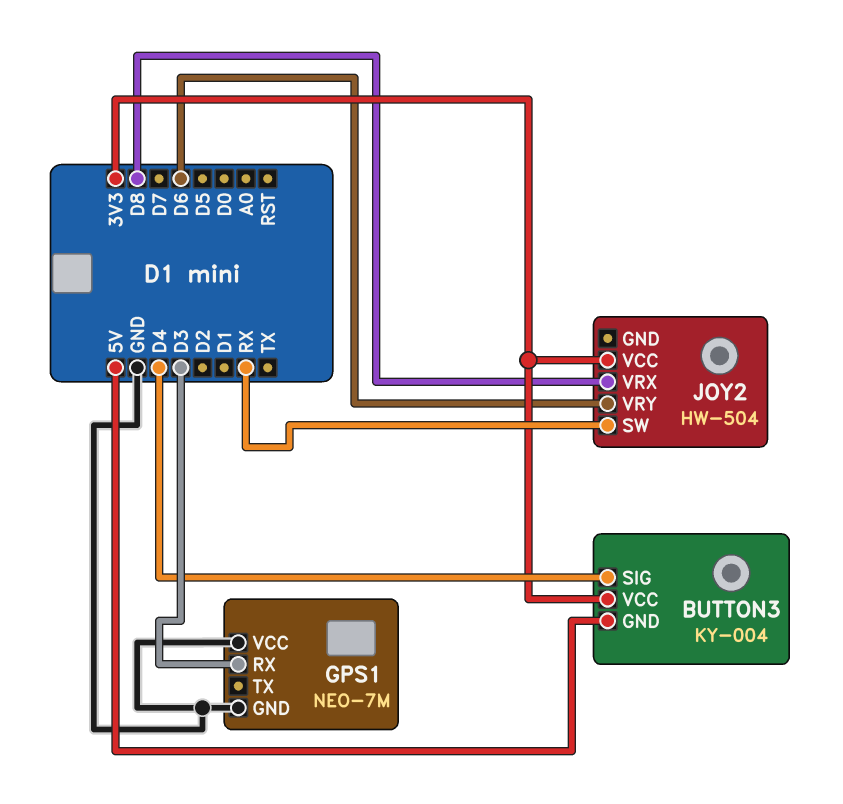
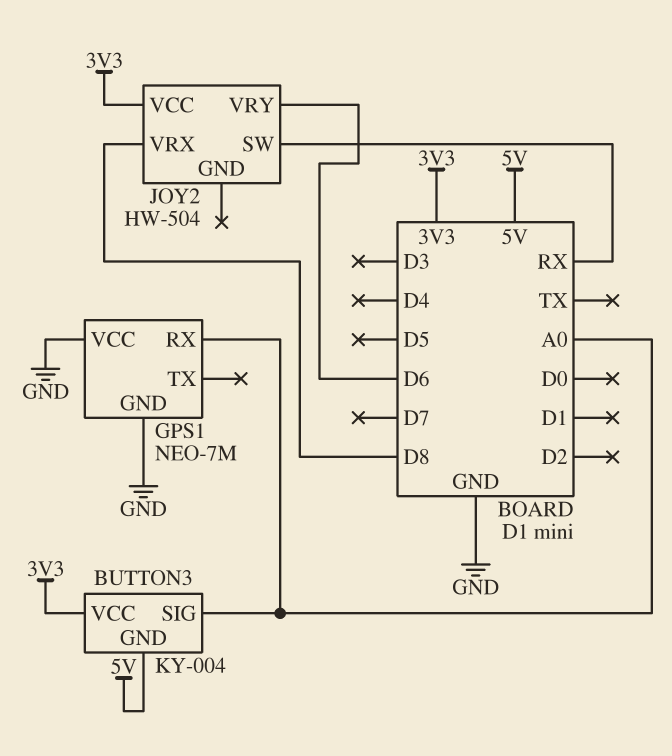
BUTTON3 pin SIG: D4 -> A0
GPS1 pin RX: D3 -> A0

